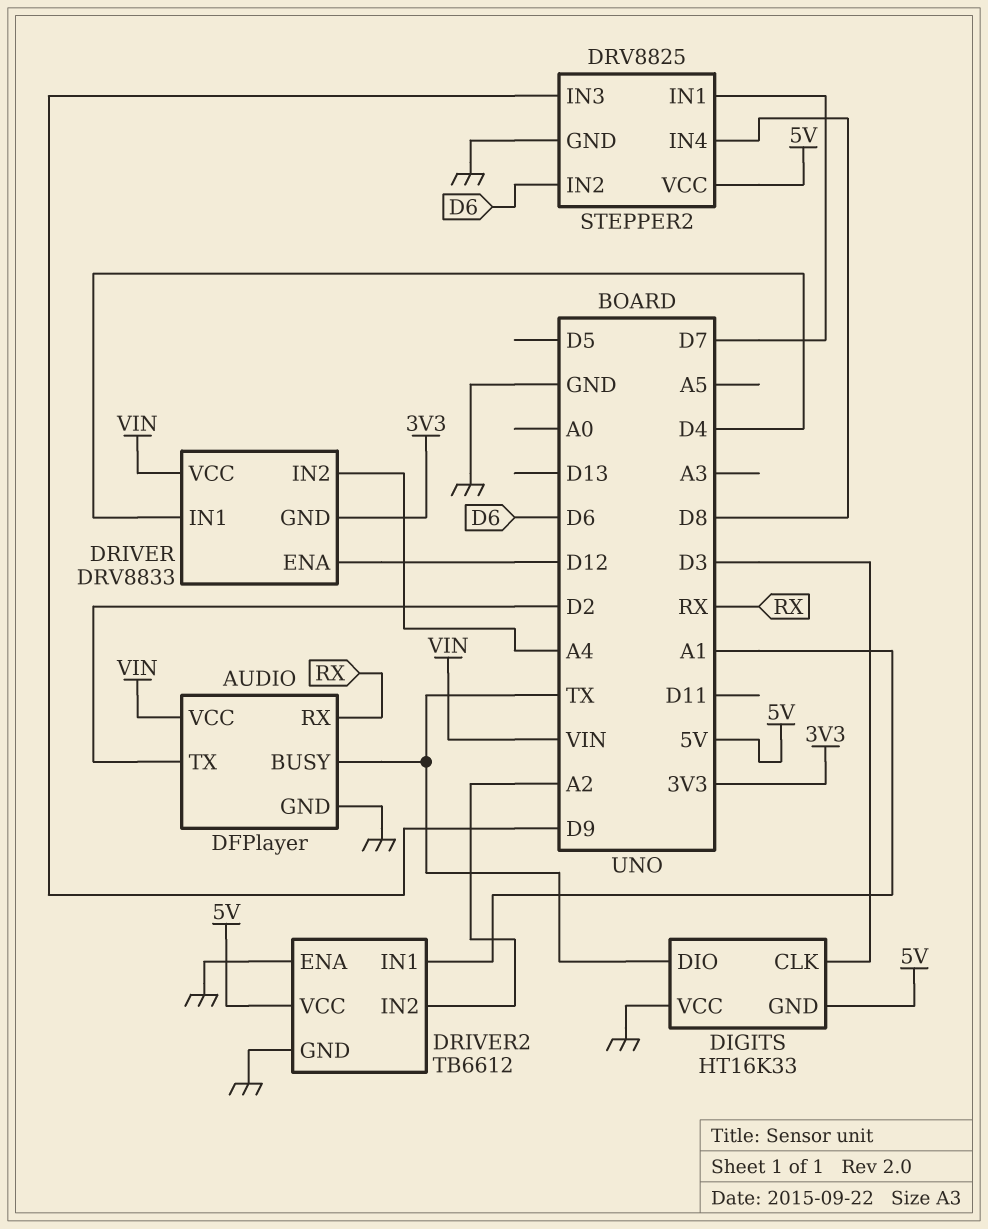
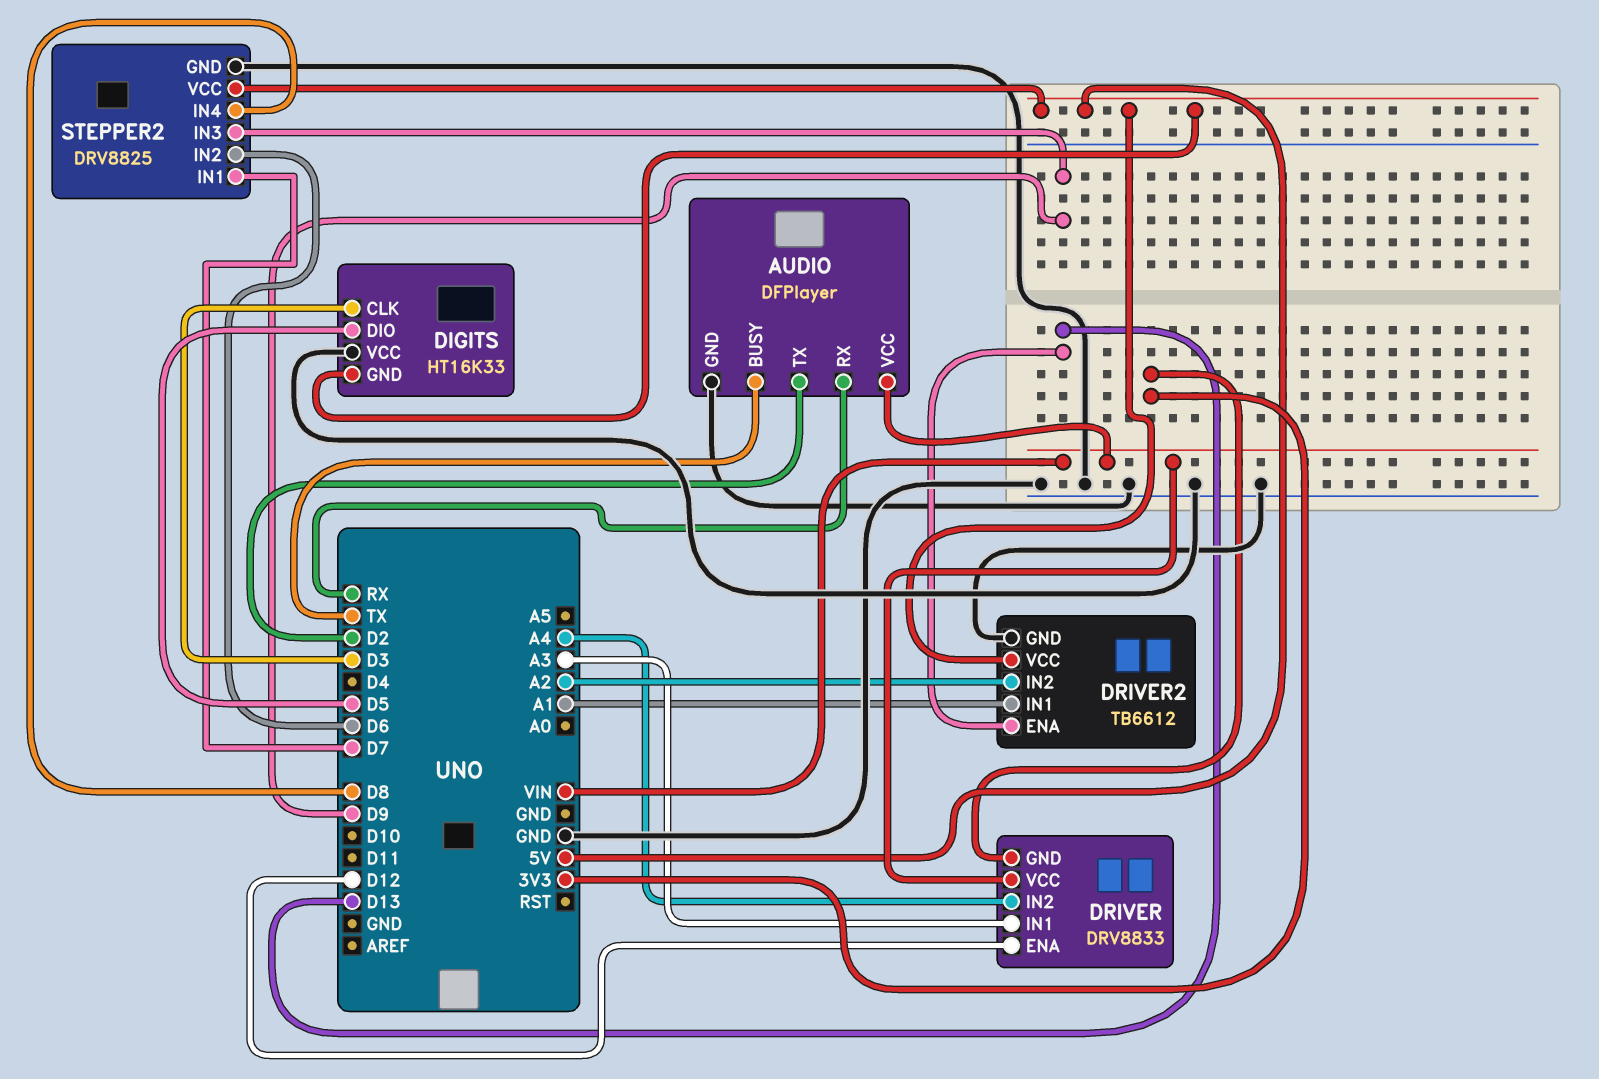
DIGITS pin DIO: TX -> D5
DRIVER pin IN1: D4 -> A3
DRIVER2 pin ENA: GND -> D13

